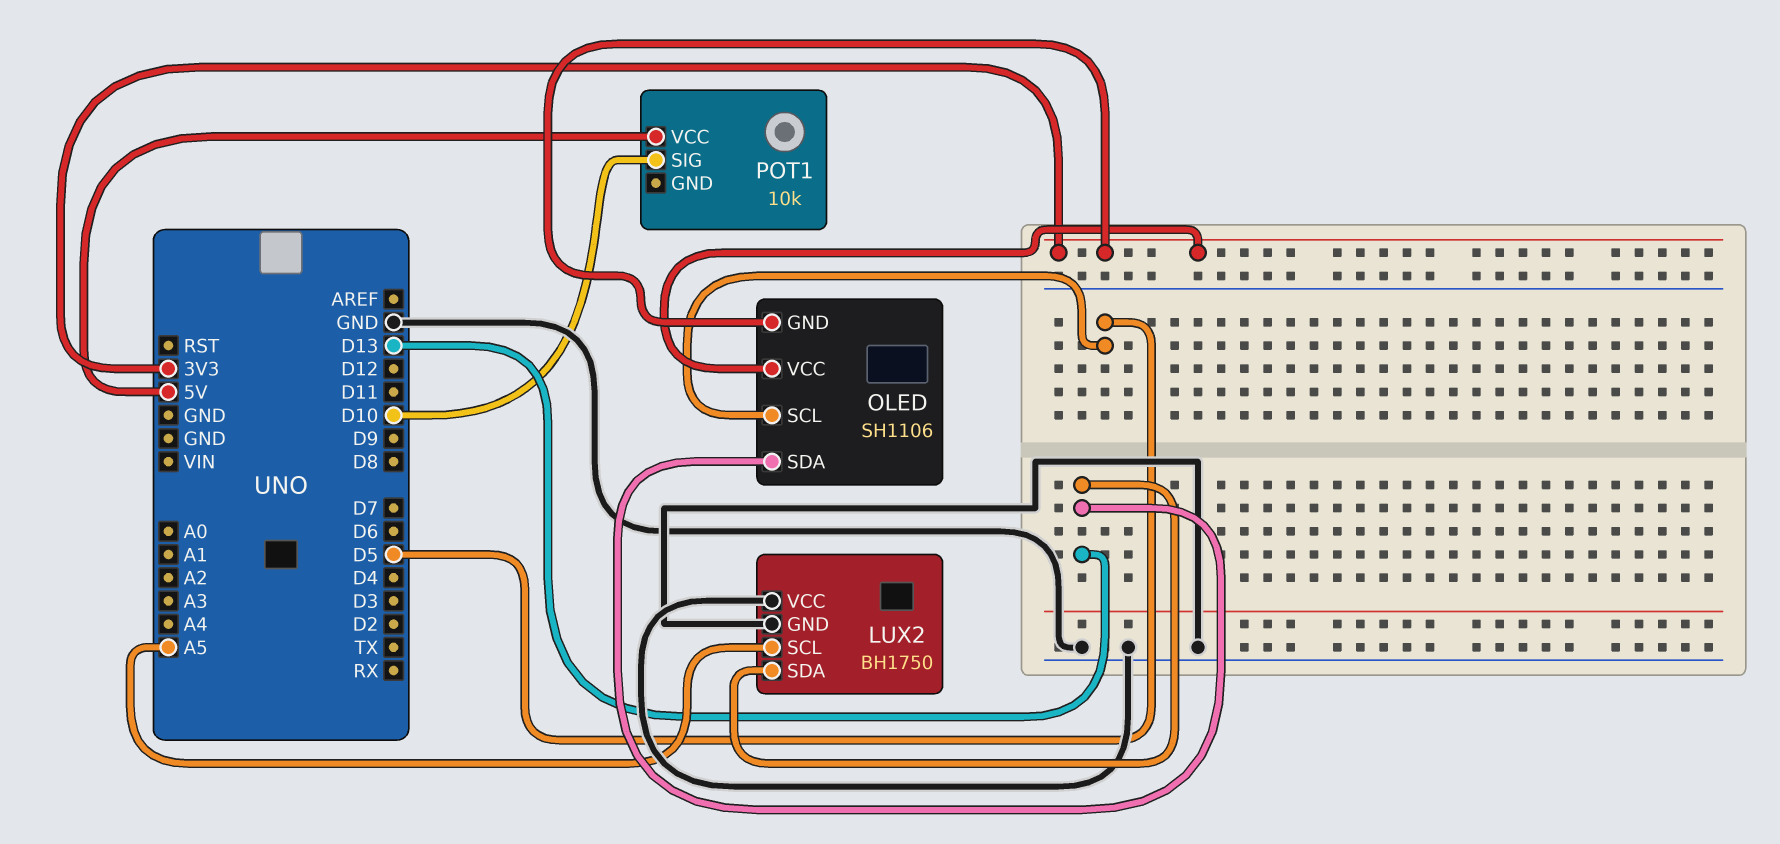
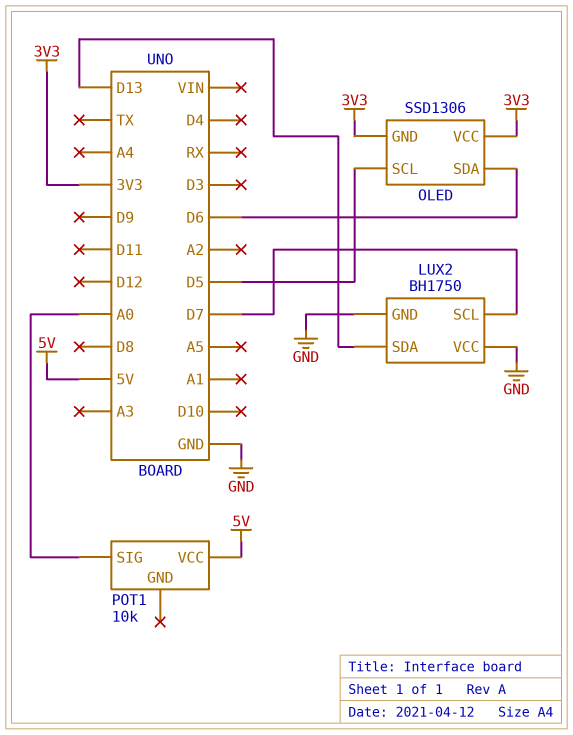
LUX2 pin SCL: A5 -> D7
OLED: SH1106 -> SSD1306
OLED pin SDA: D13 -> D6
POT1 pin SIG: D10 -> A0

